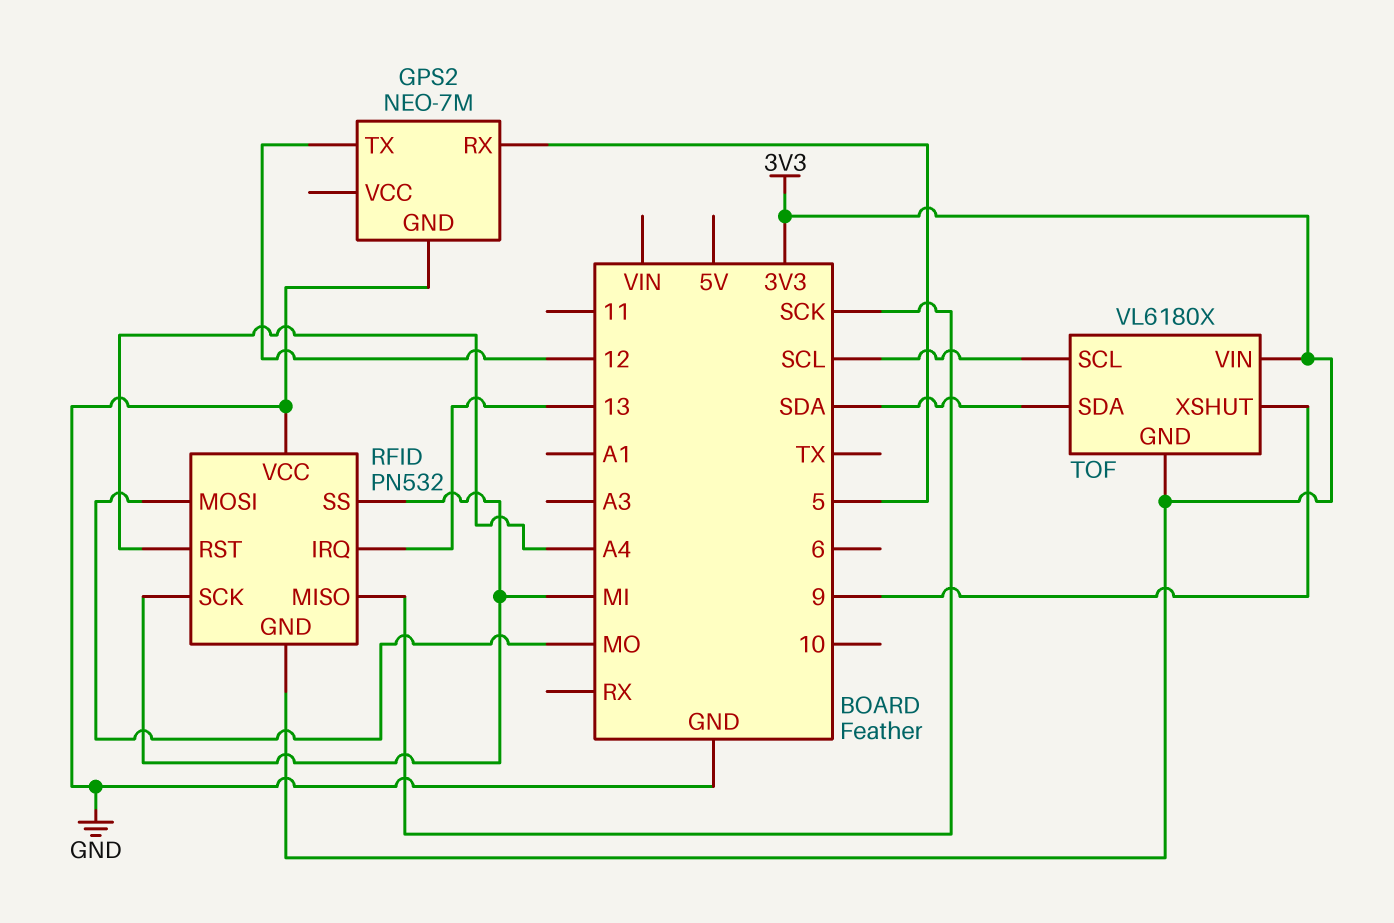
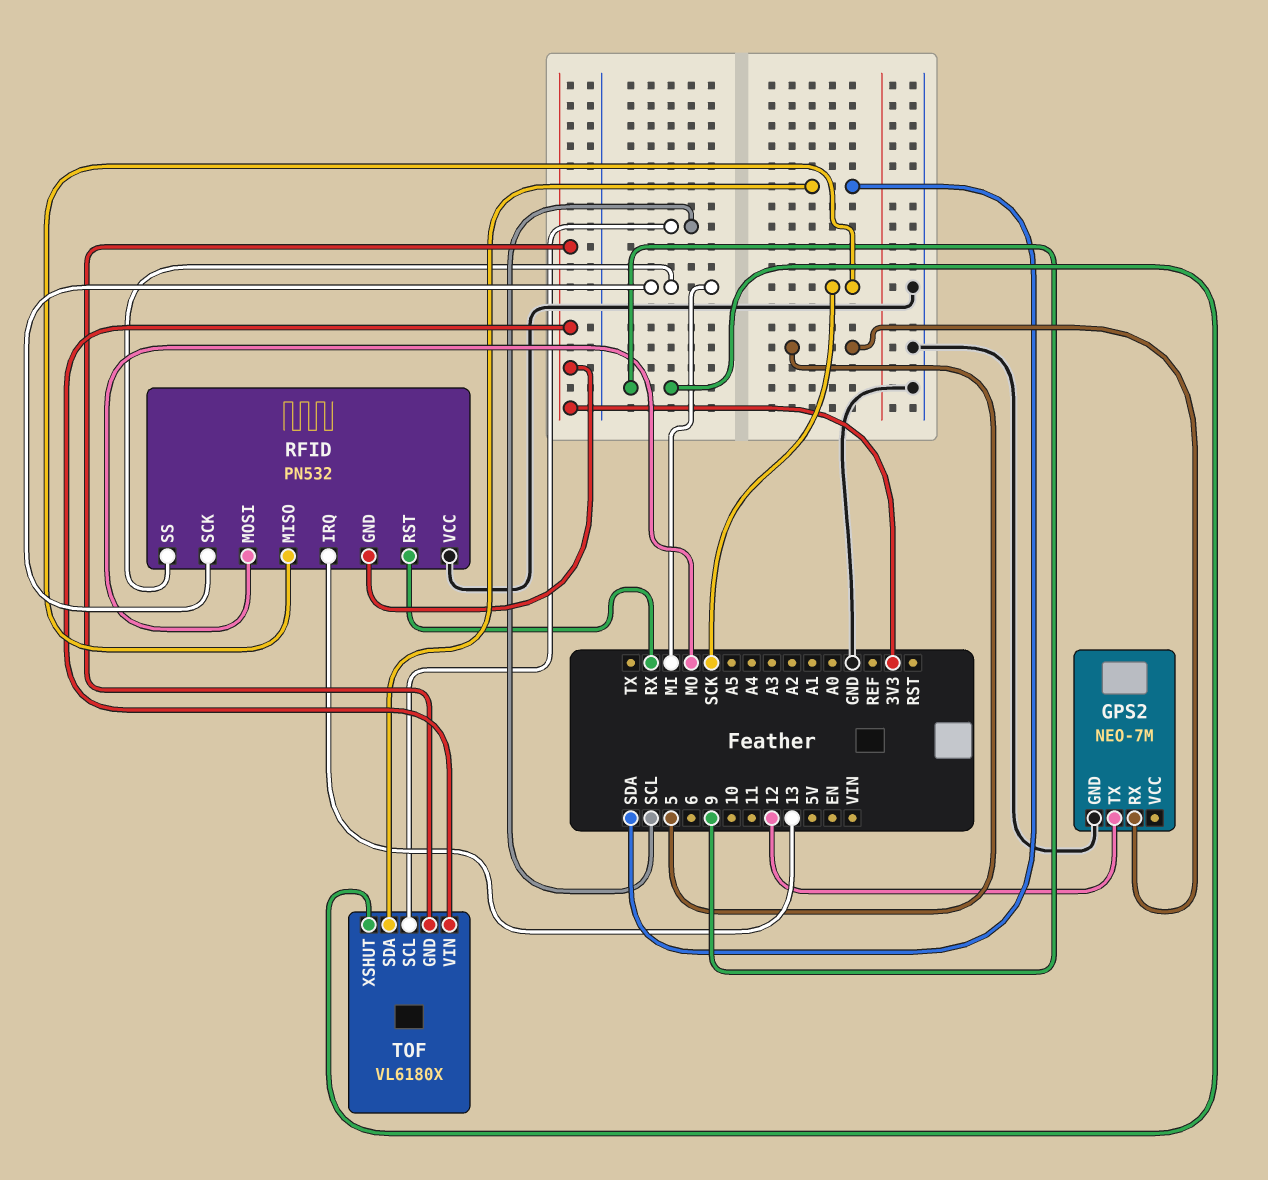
RFID pin RST: A4 -> RX

